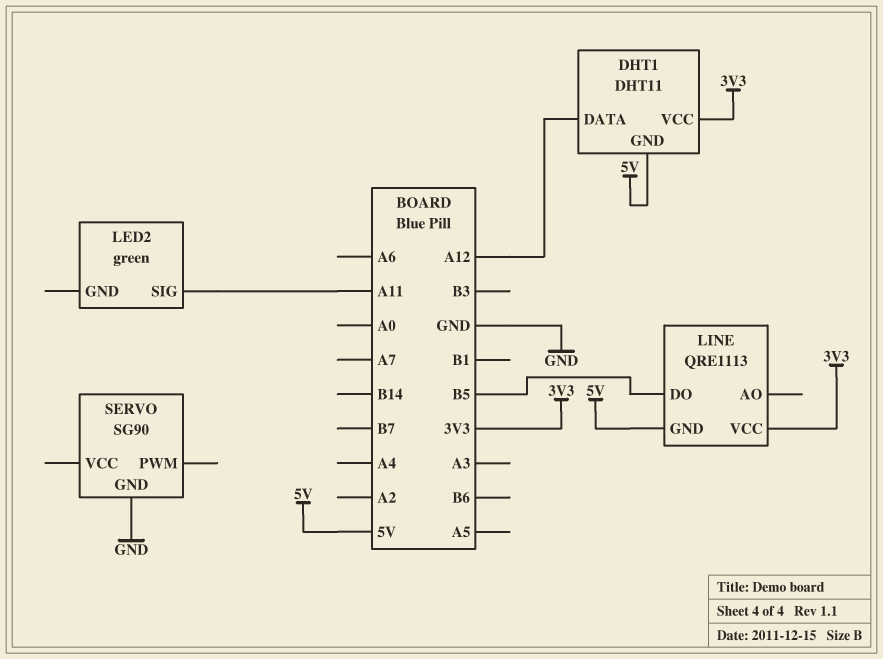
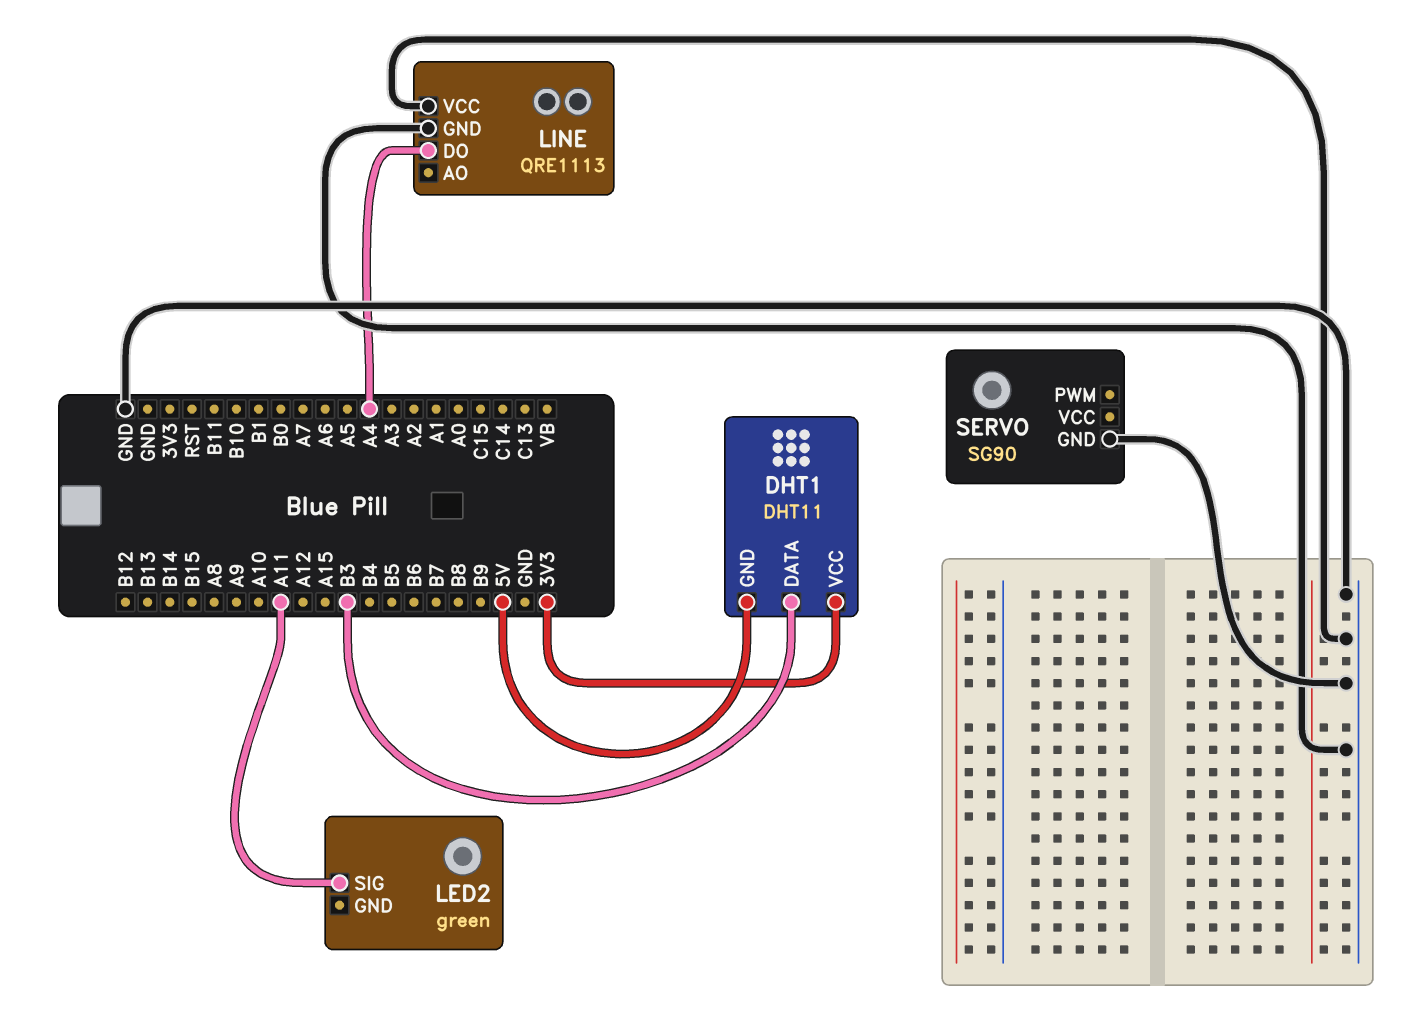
DHT1 pin DATA: A12 -> B3
LINE pin DO: B5 -> A4
LINE pin GND: 5V -> GND
LINE pin VCC: 3V3 -> GND

